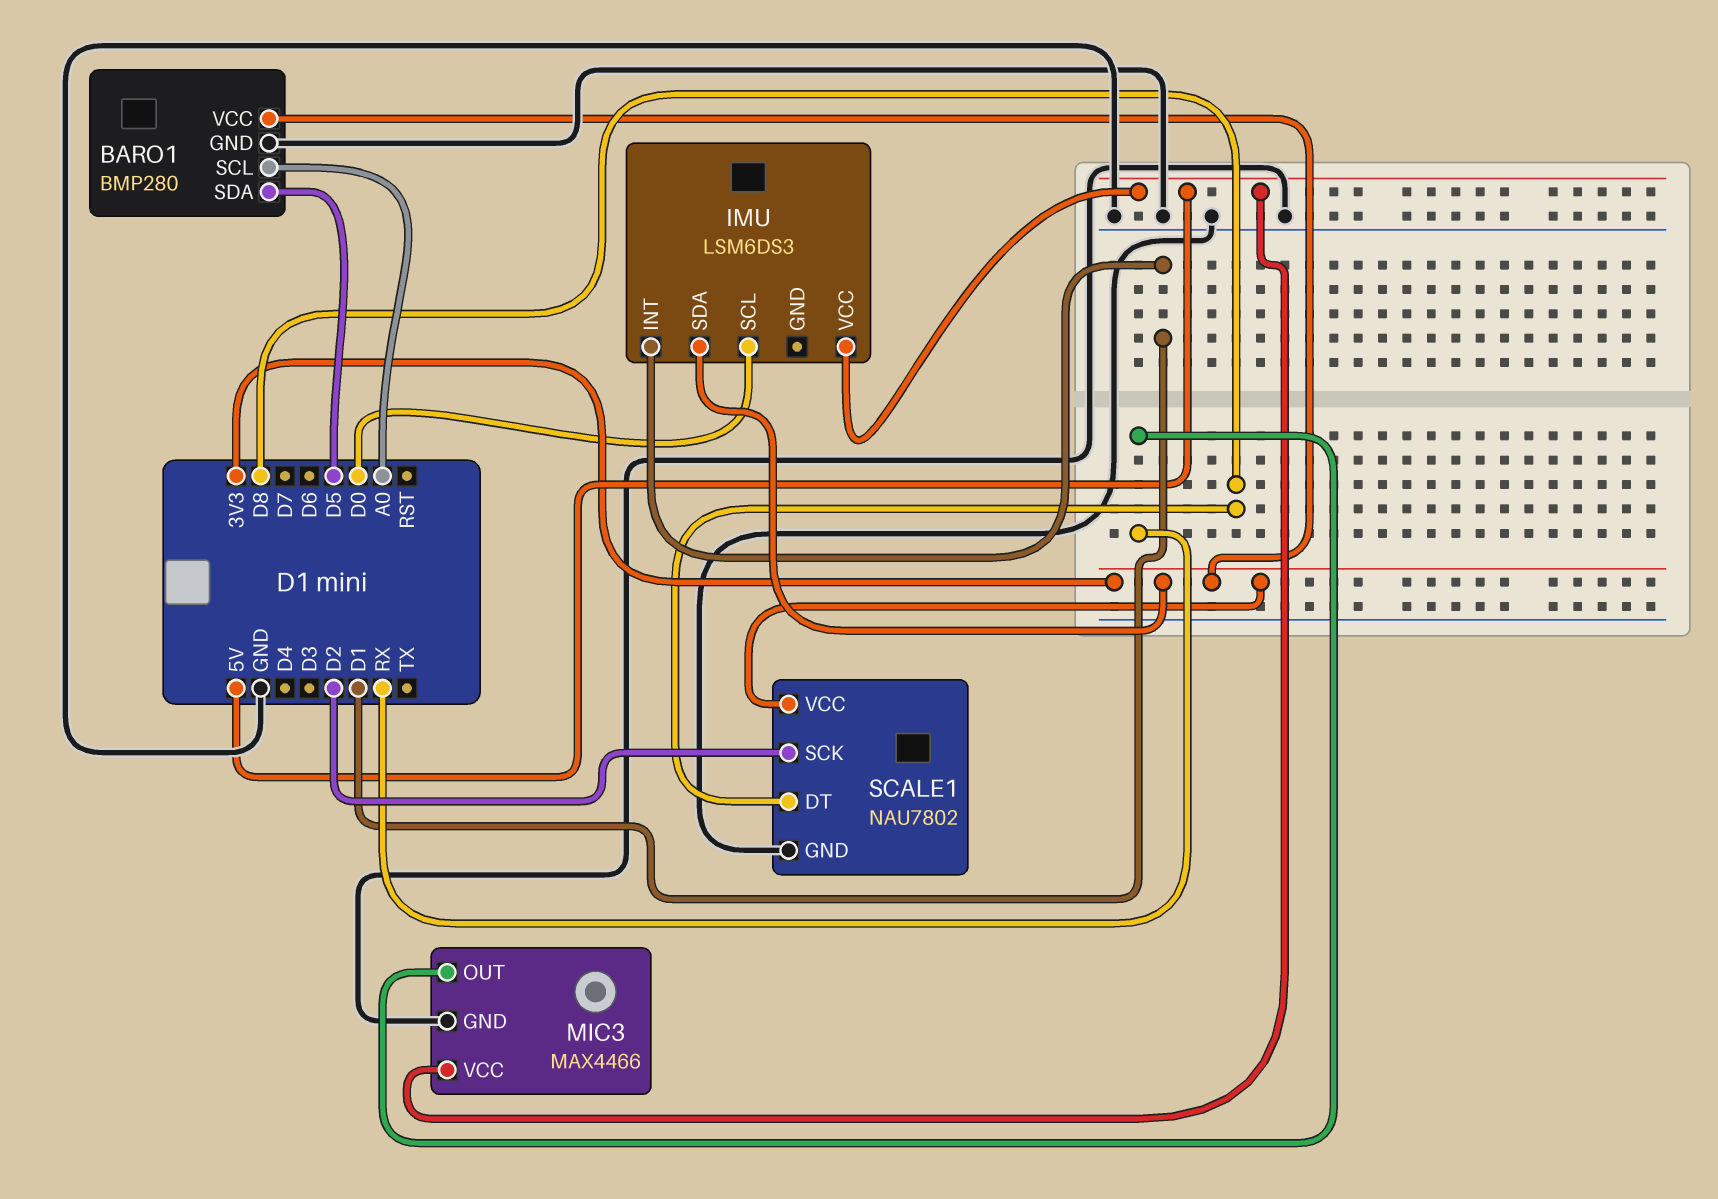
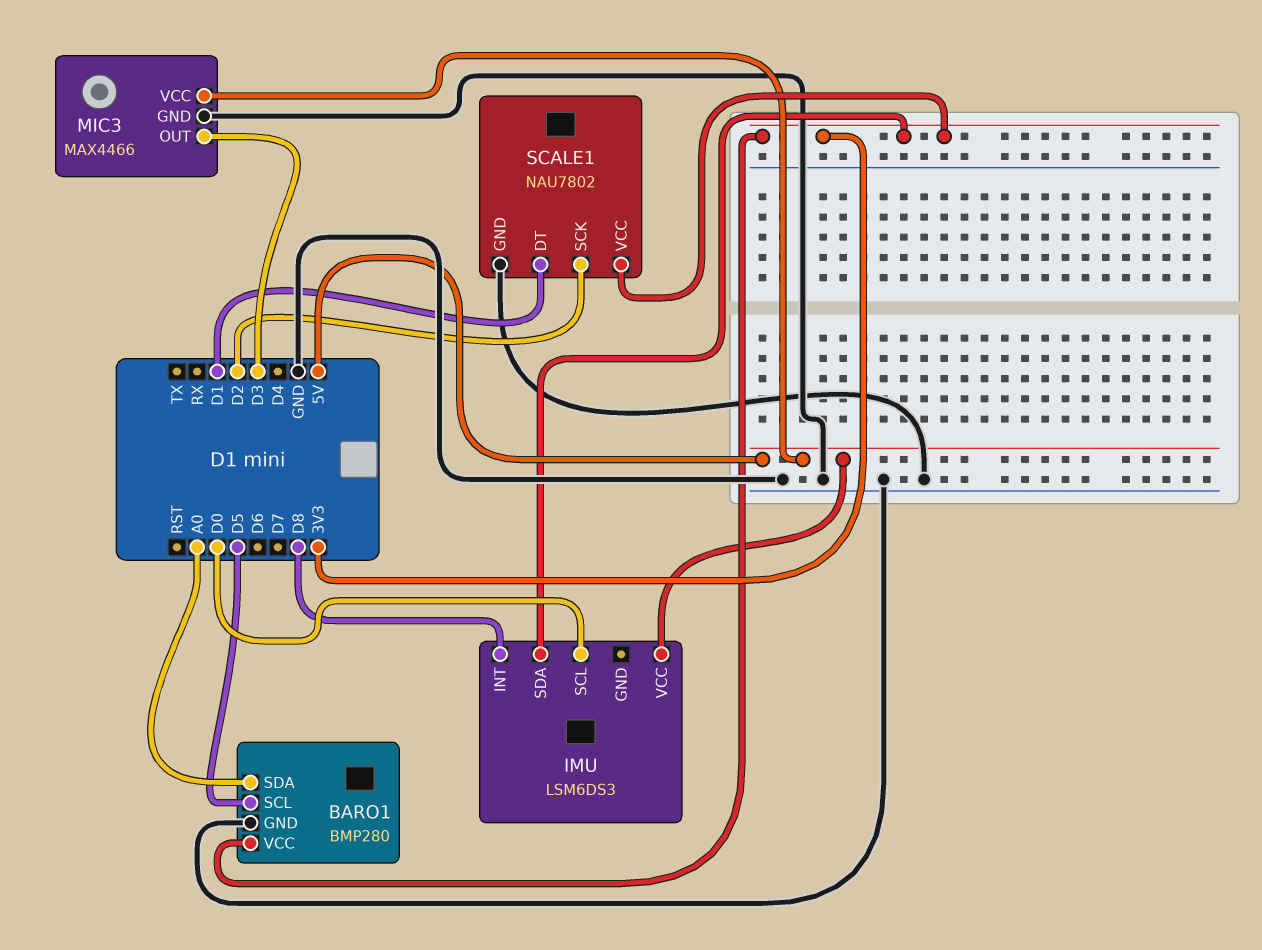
BARO1 pin SCL: A0 -> D5
BARO1 pin SDA: D5 -> A0
IMU pin INT: D1 -> D8
MIC3 pin OUT: RX -> D3
SCALE1 pin DT: D8 -> D1

